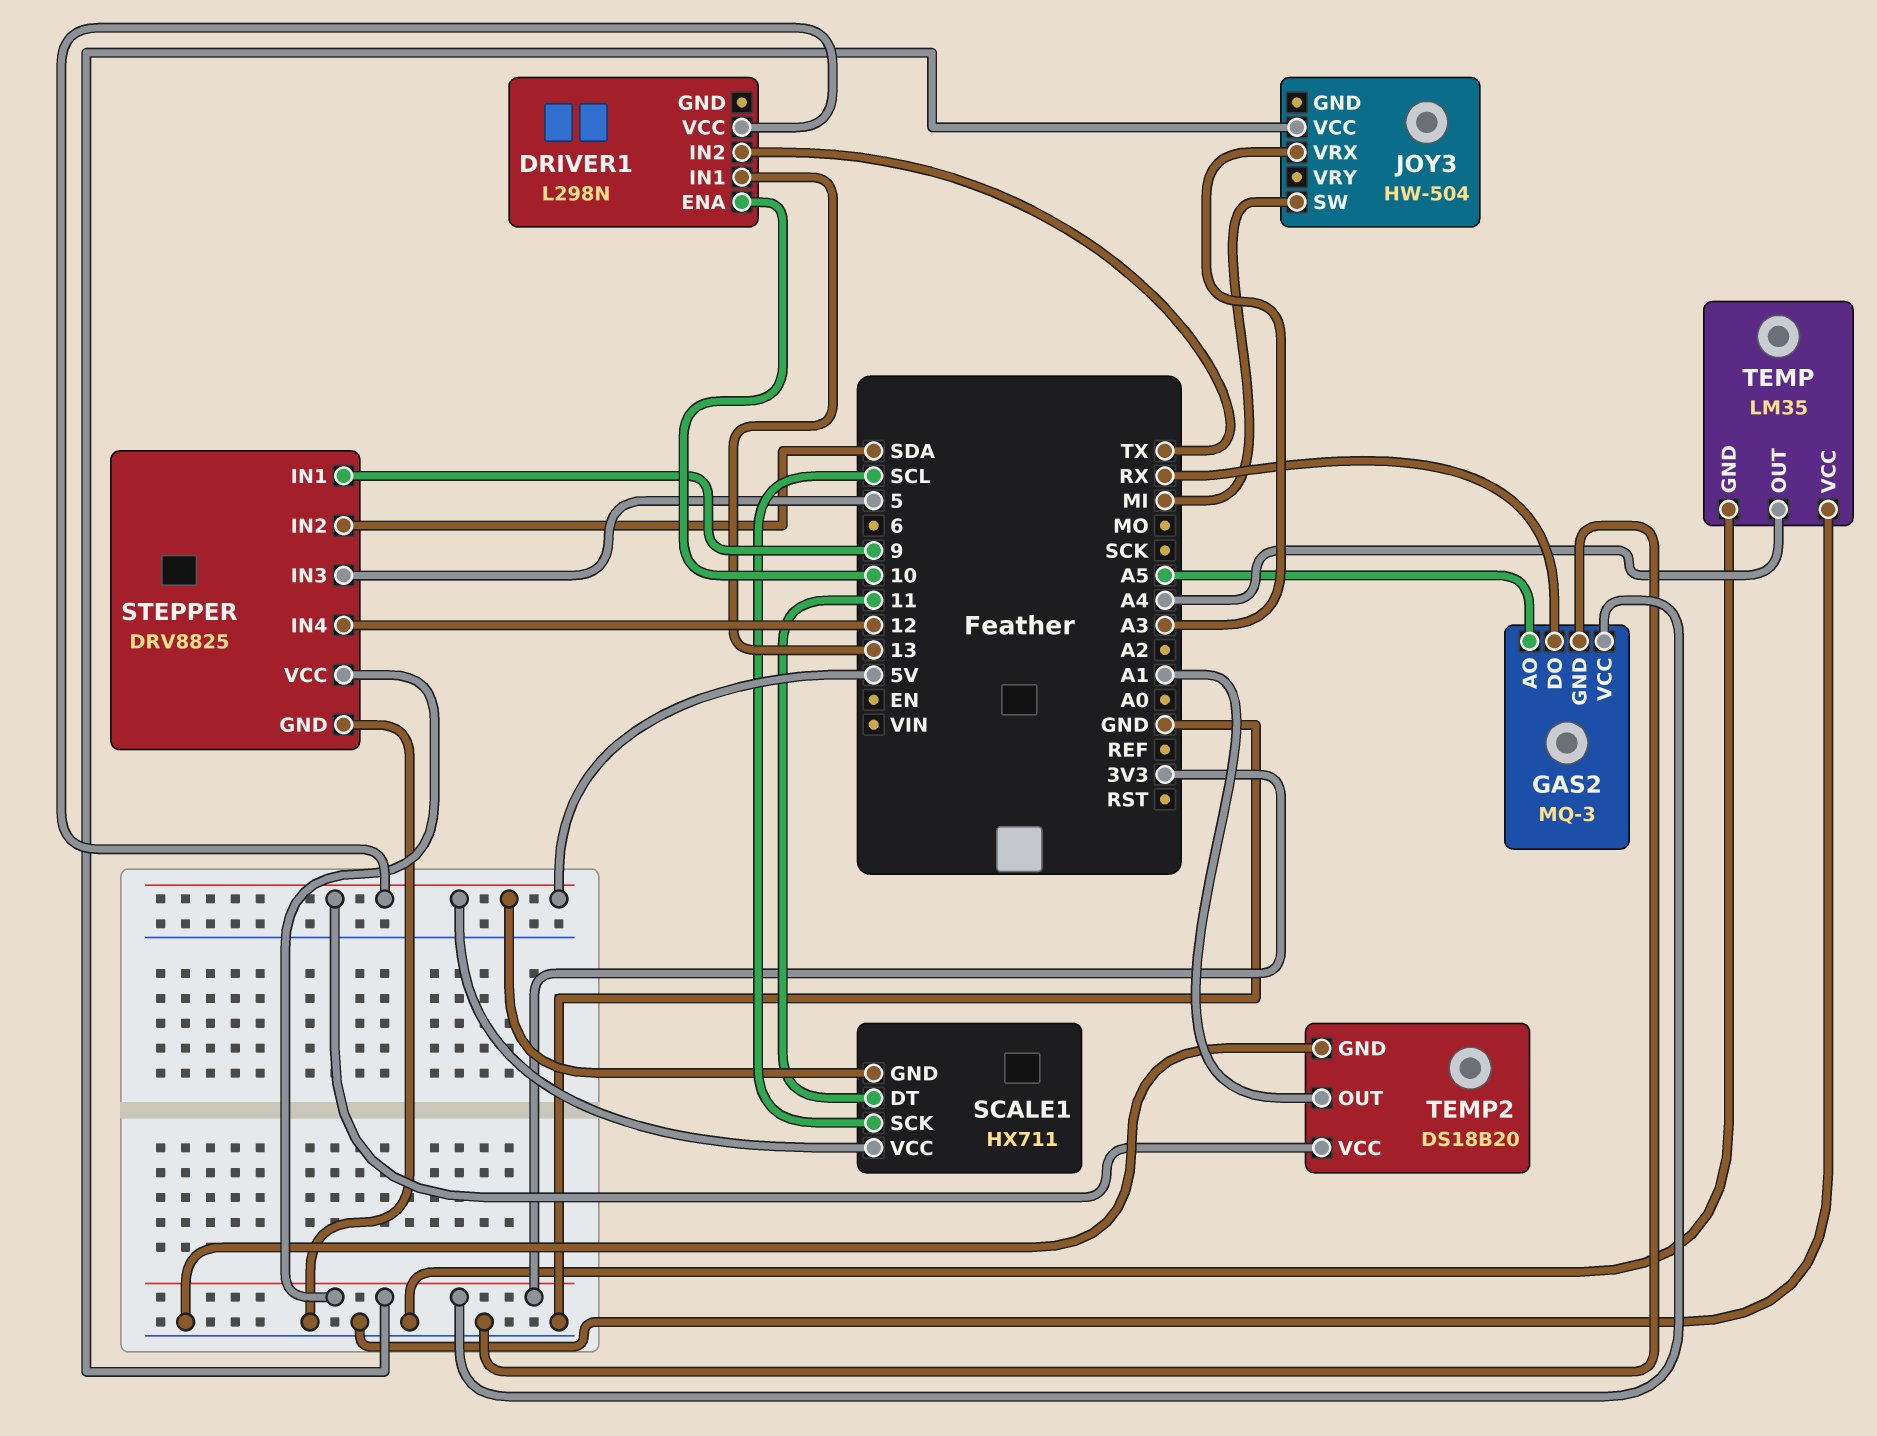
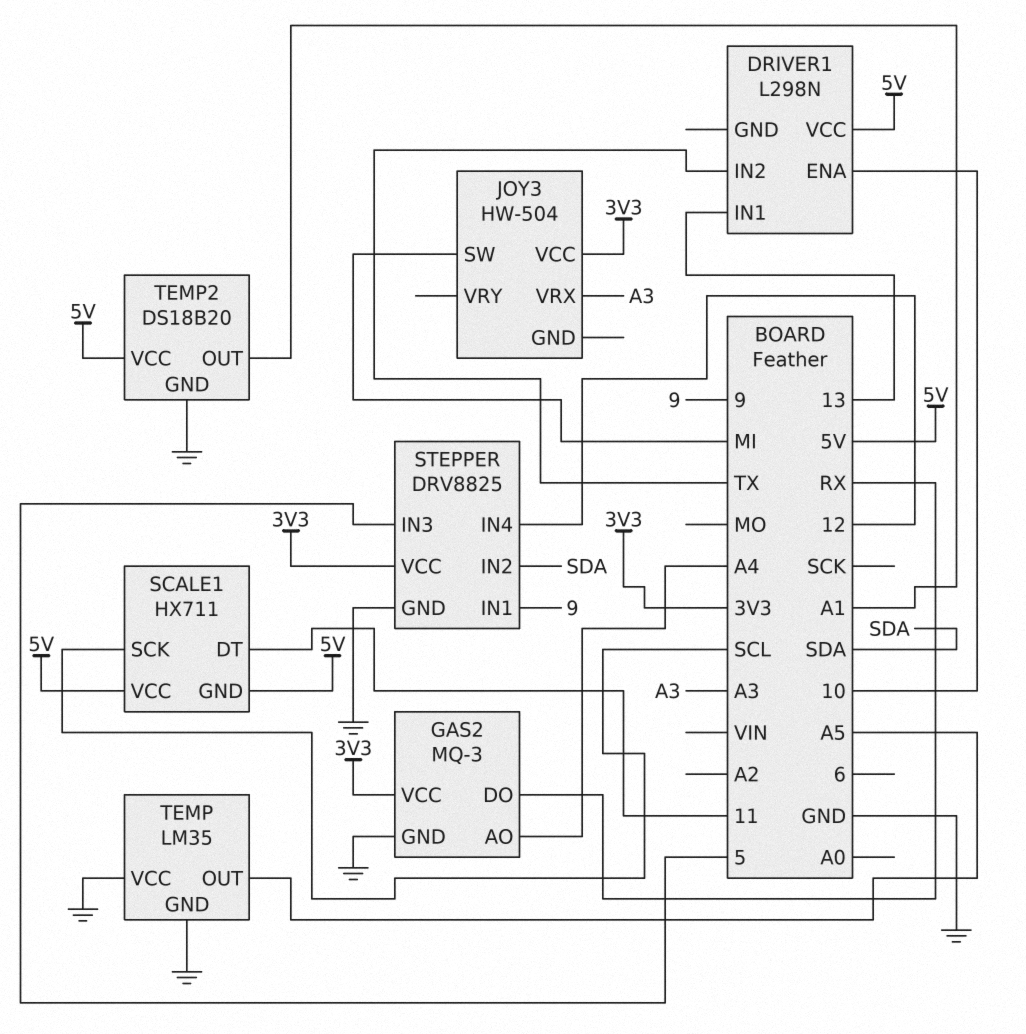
GAS2 pin AO: A5 -> A4
TEMP pin OUT: A4 -> A5

